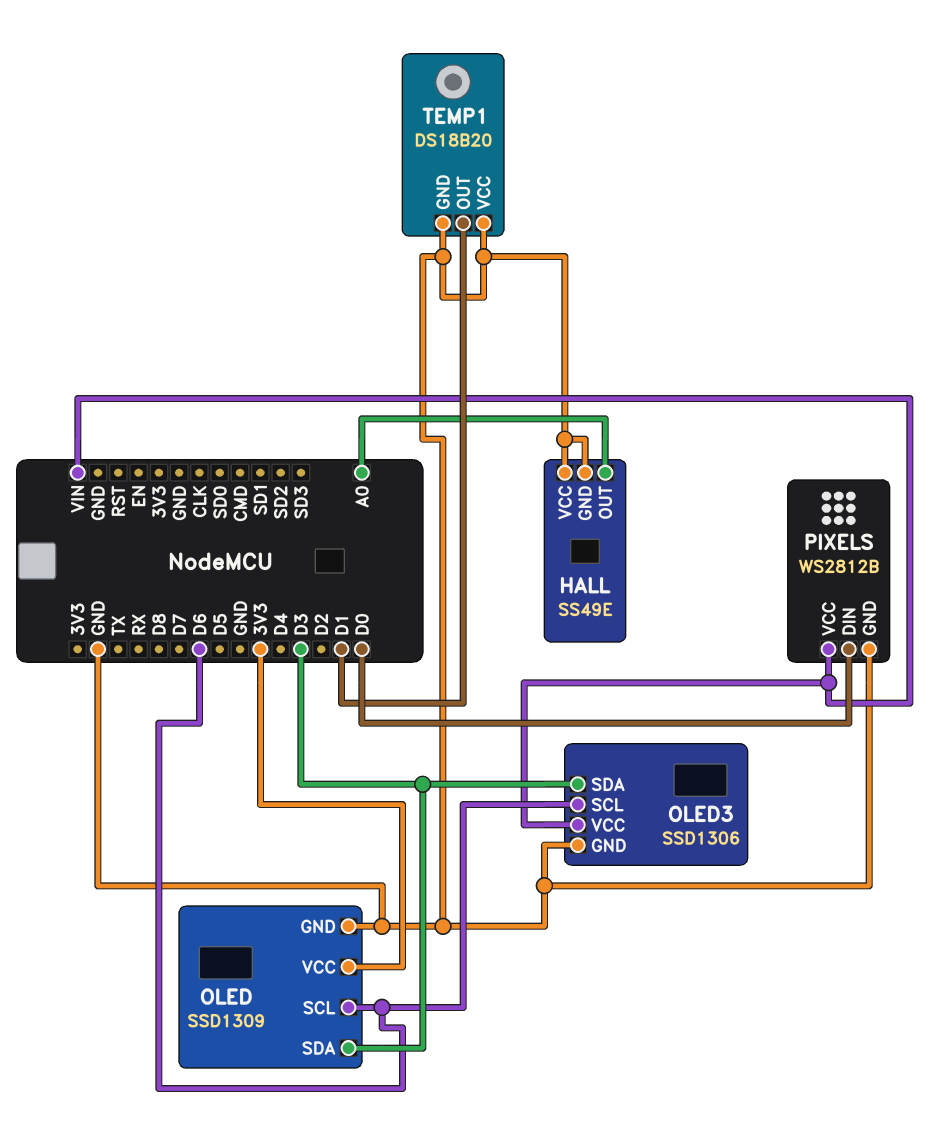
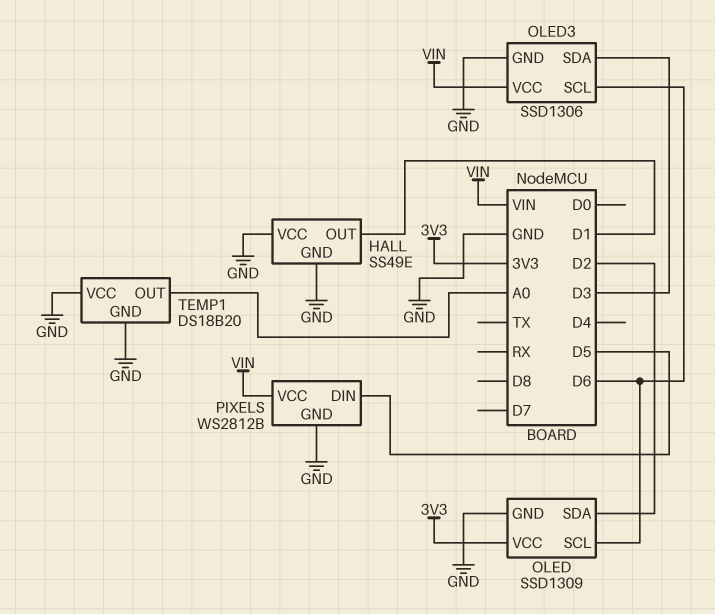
HALL pin OUT: A0 -> D1
OLED pin SDA: D3 -> D2
PIXELS pin DIN: D0 -> D5
TEMP1 pin OUT: D1 -> A0

